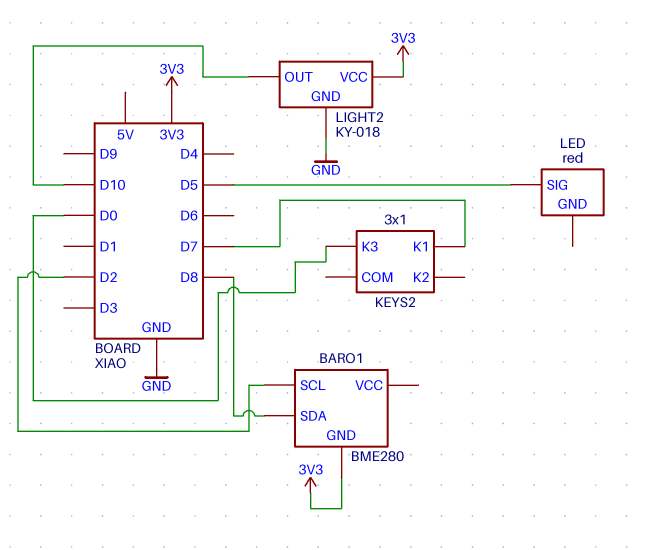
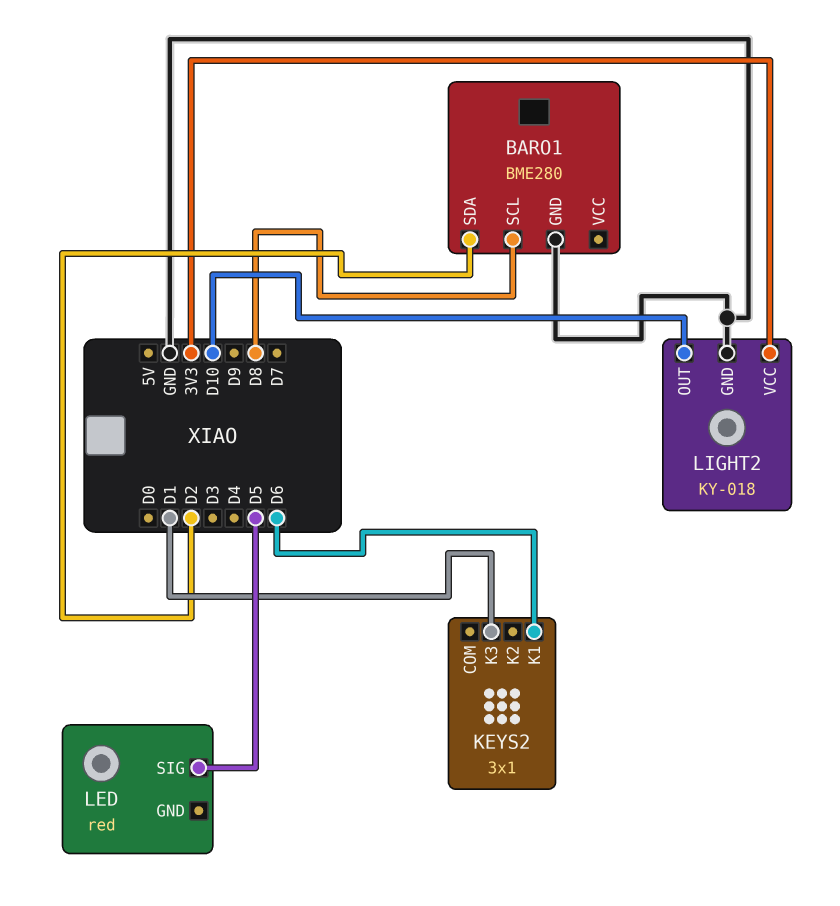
BARO1 pin GND: 3V3 -> GND
BARO1 pin SCL: D2 -> D8
BARO1 pin SDA: D8 -> D2
KEYS2 pin K1: D7 -> D6
KEYS2 pin K3: D0 -> D1

